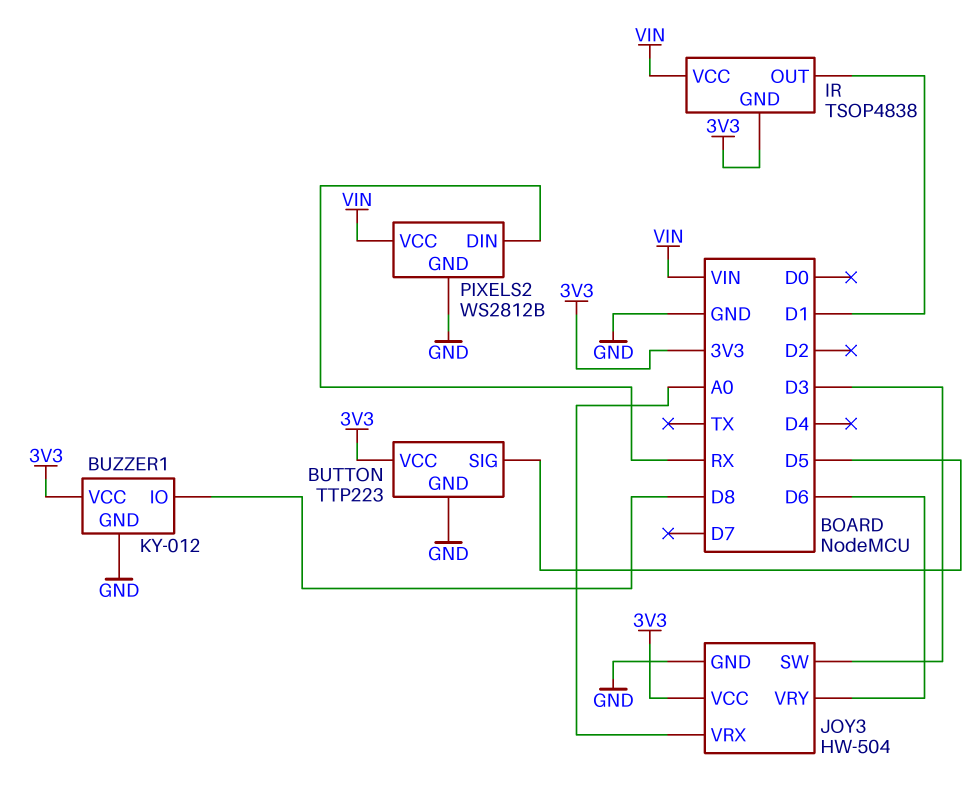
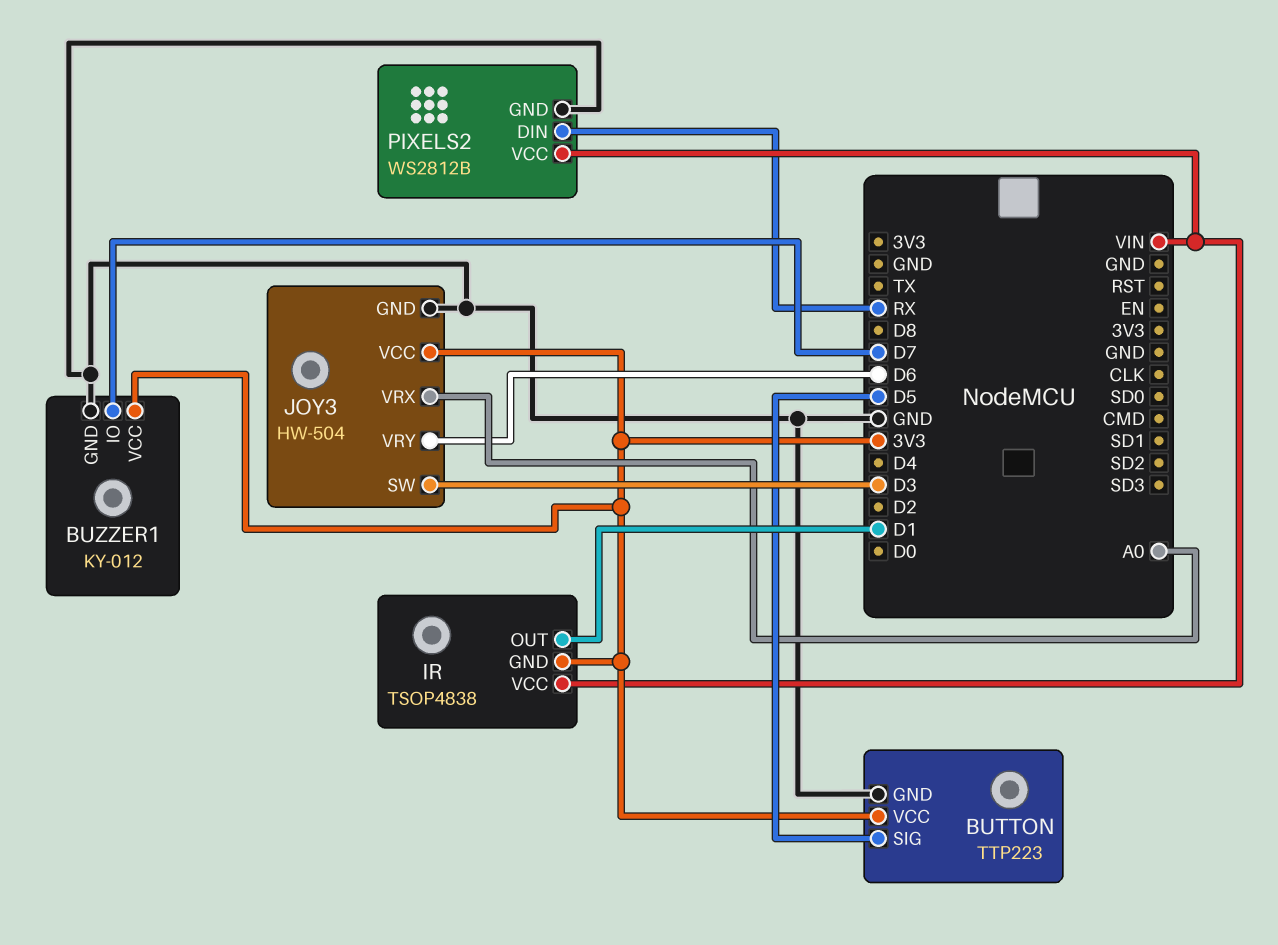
BUZZER1 pin IO: D8 -> D7

